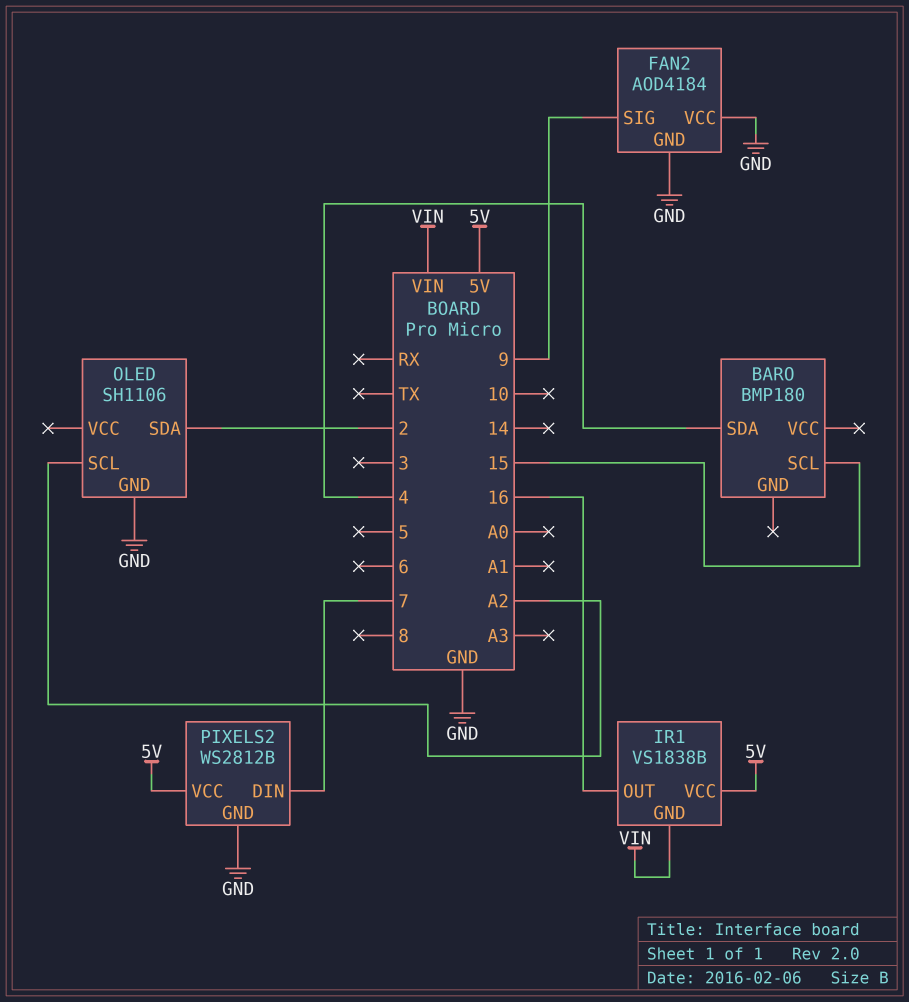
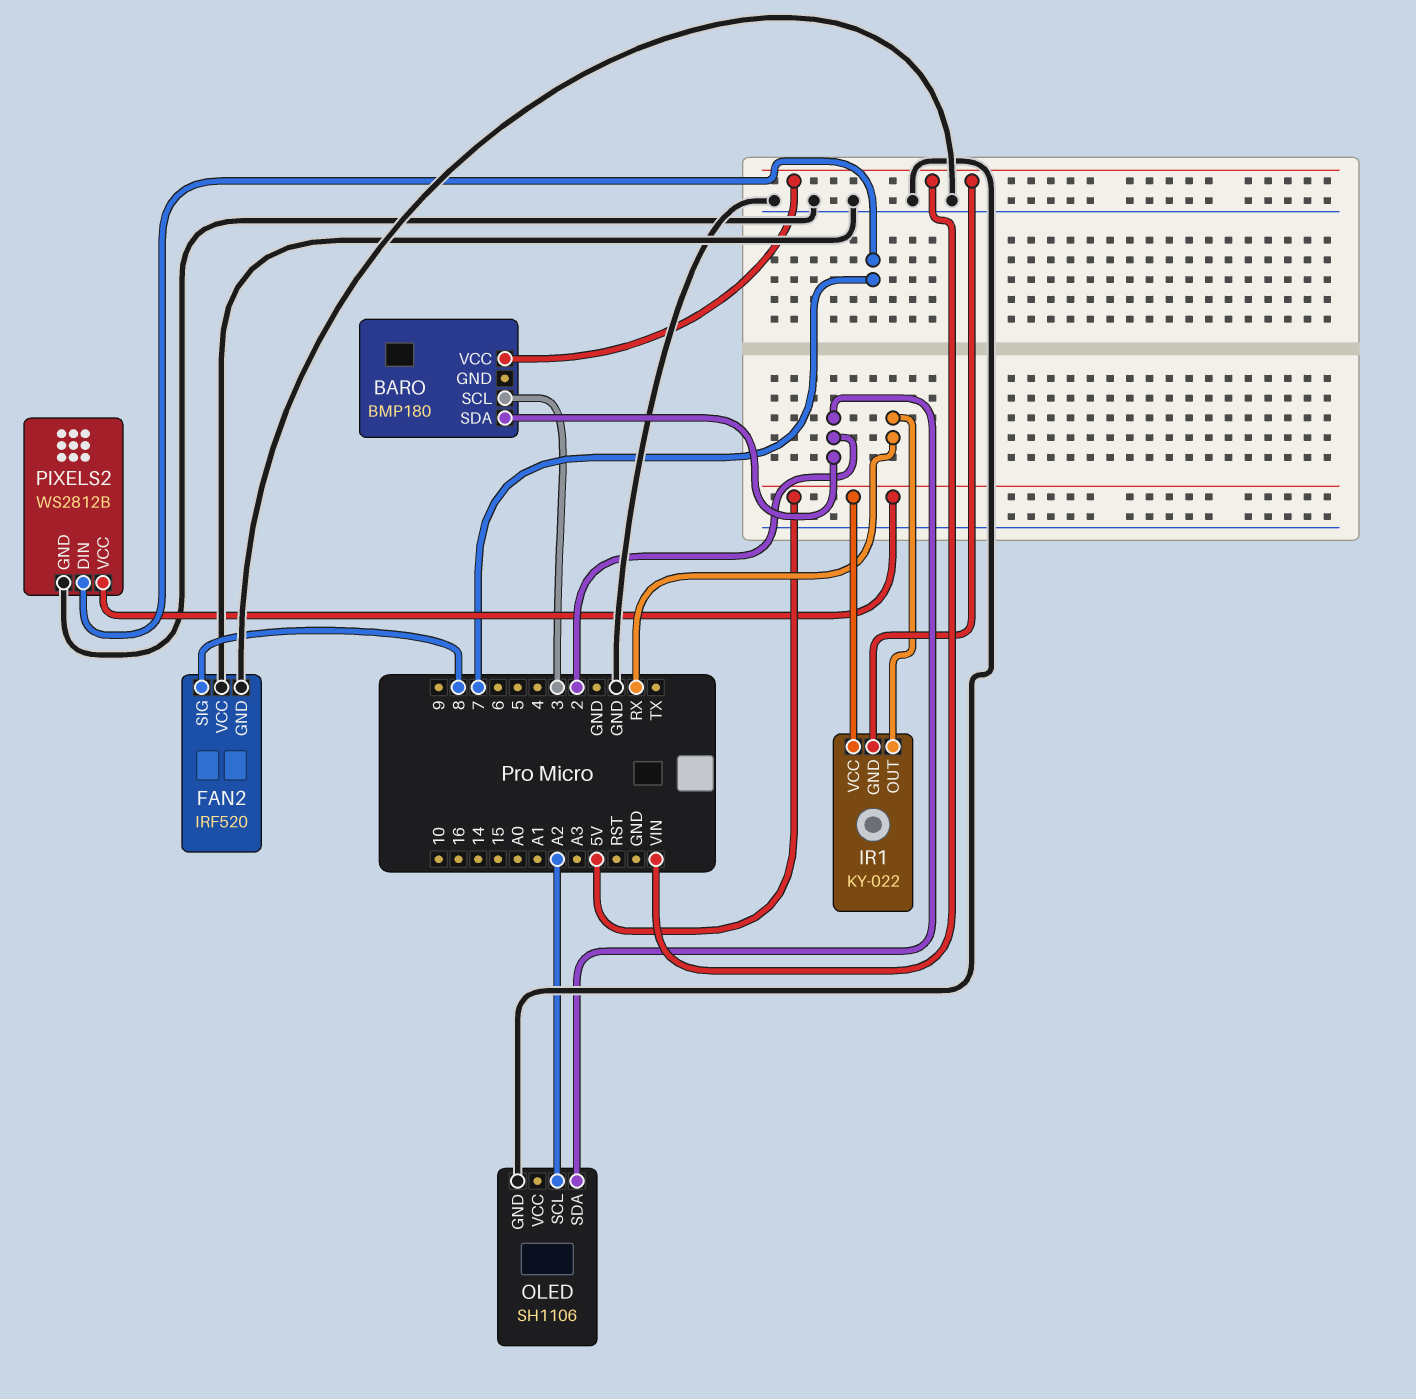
BARO pin SCL: 15 -> 3
BARO pin SDA: 4 -> 2
BARO pin VCC: none -> VIN
FAN2: AOD4184 -> IRF520
FAN2 pin SIG: 9 -> 8
IR1: VS1838B -> KY-022
IR1 pin OUT: 16 -> RX

